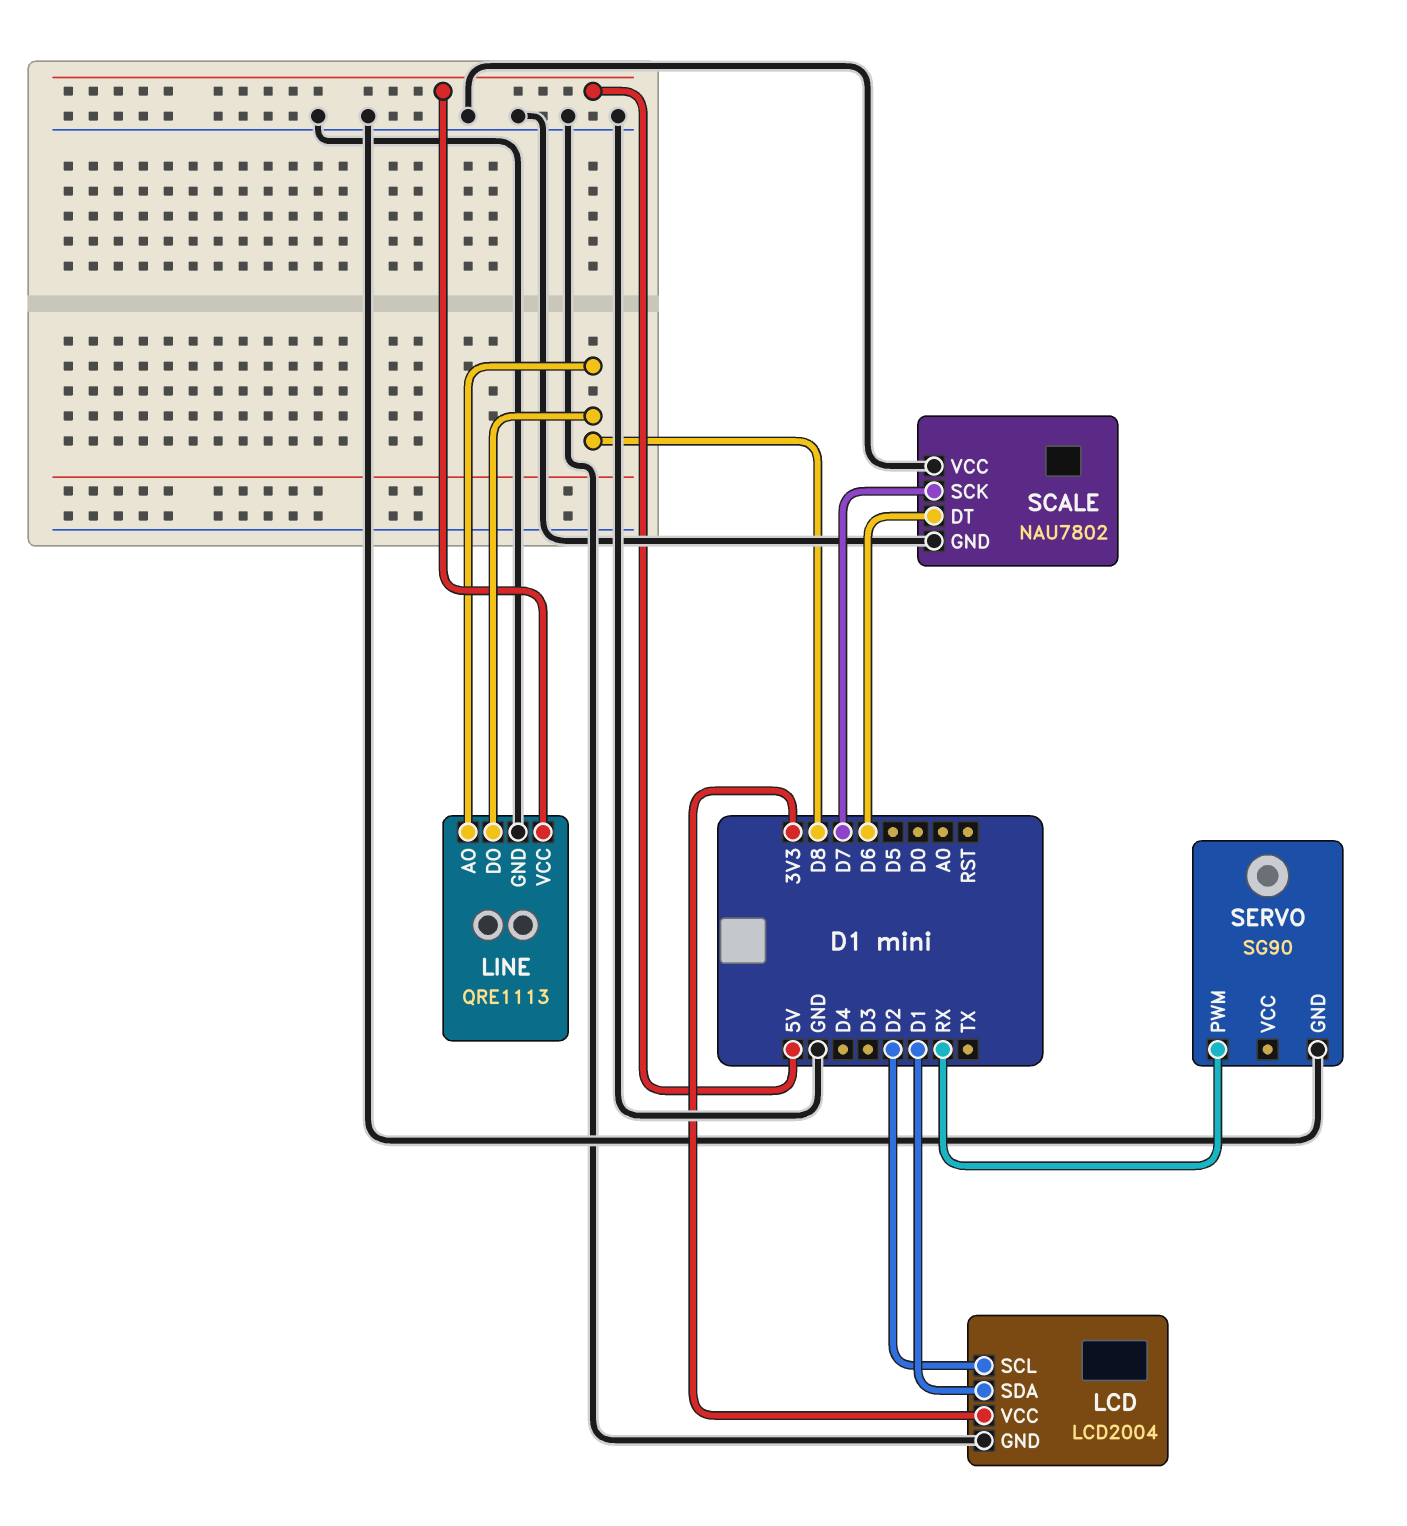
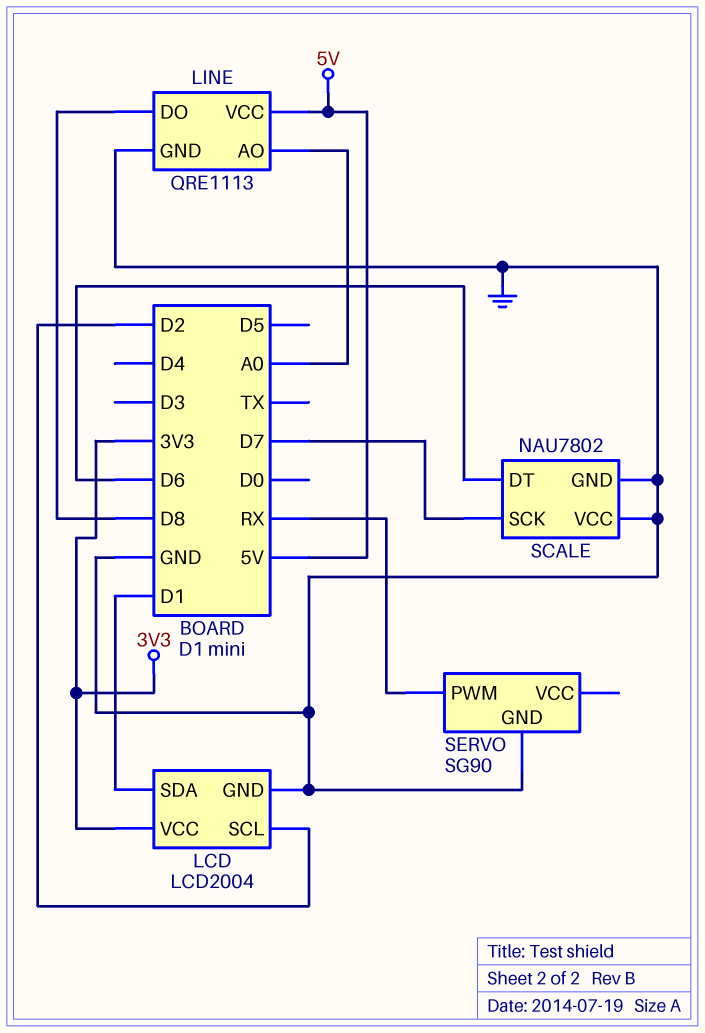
LINE pin AO: D8 -> A0

